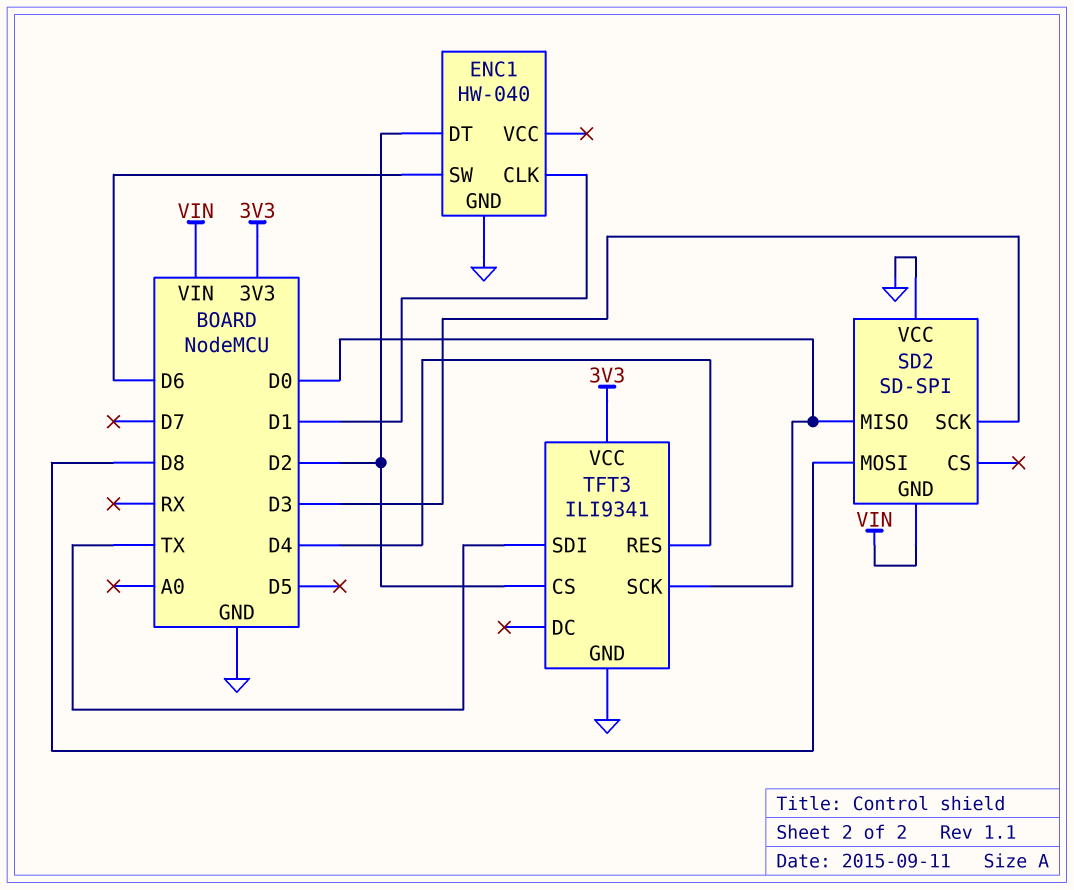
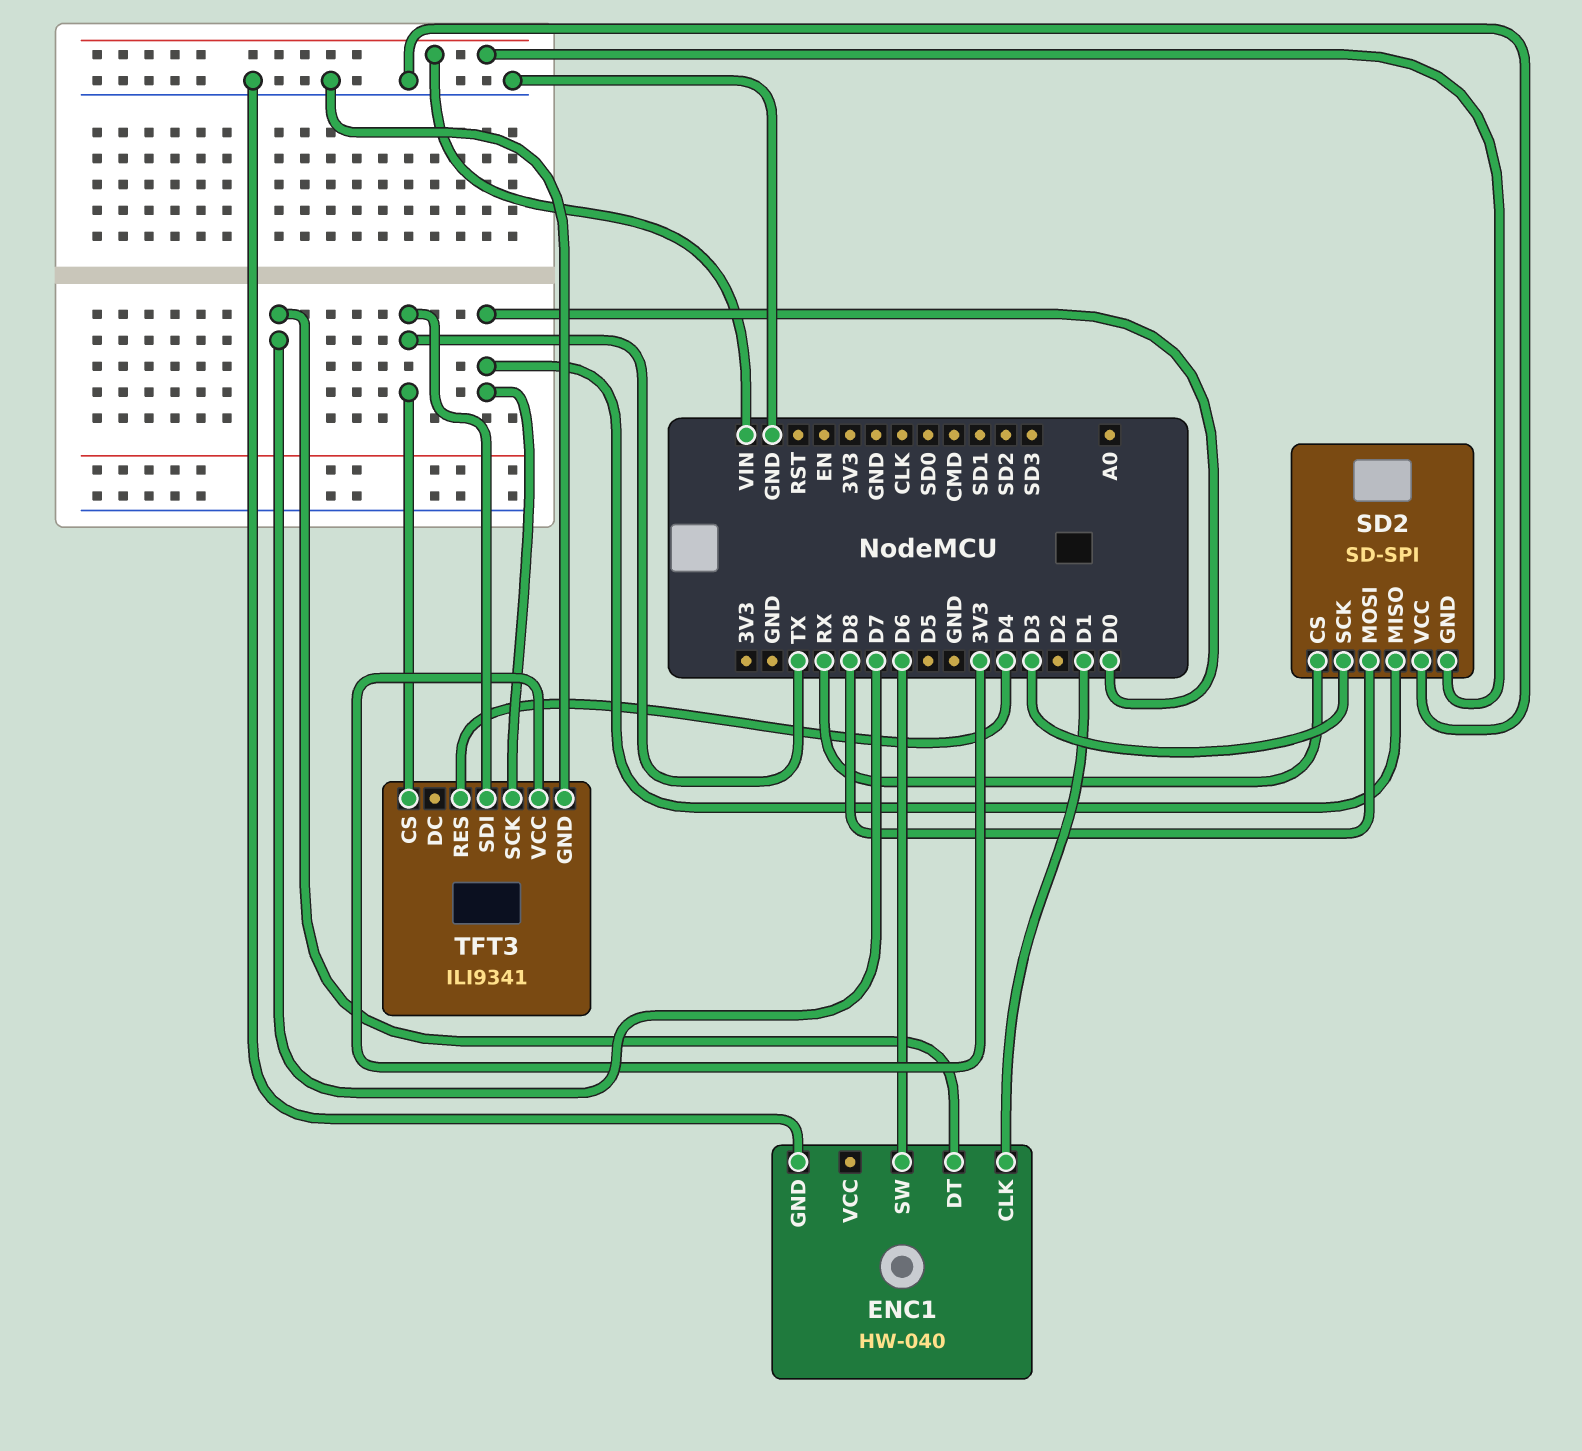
ENC1 pin DT: D2 -> D7
SD2 pin CS: none -> RX
TFT3 pin CS: D2 -> TX

